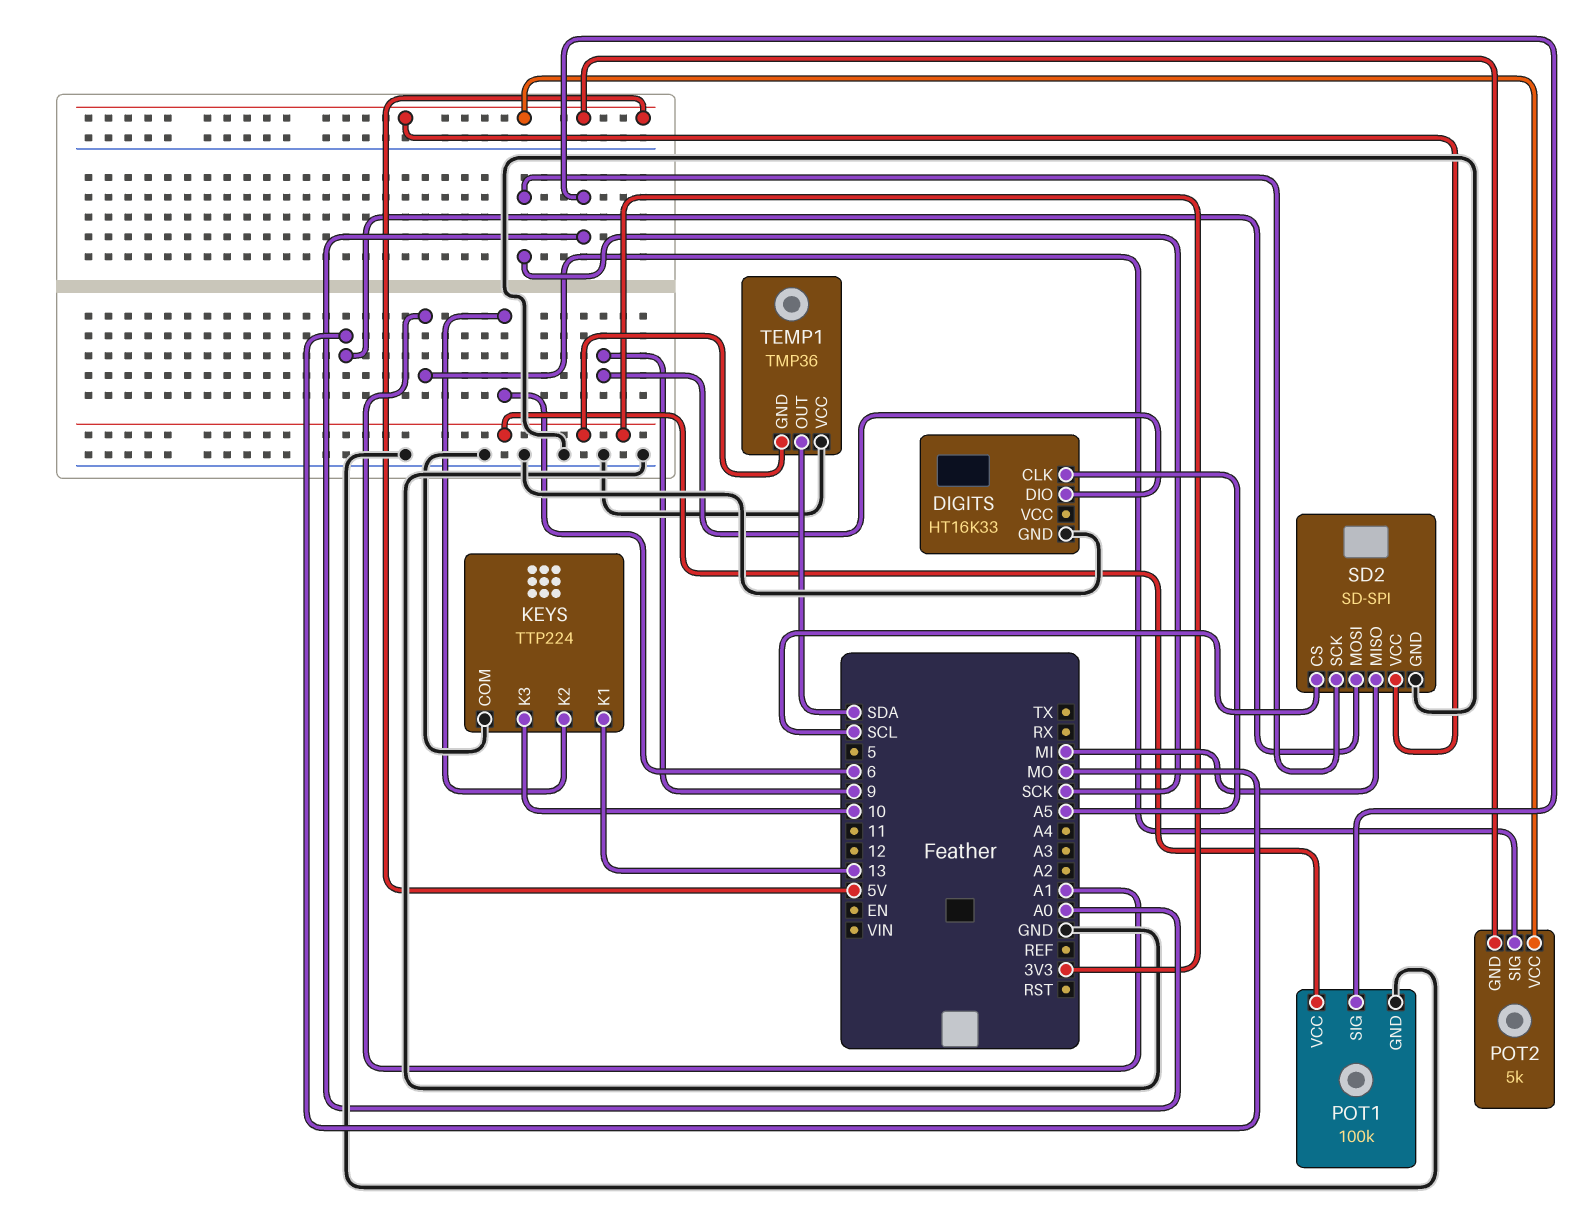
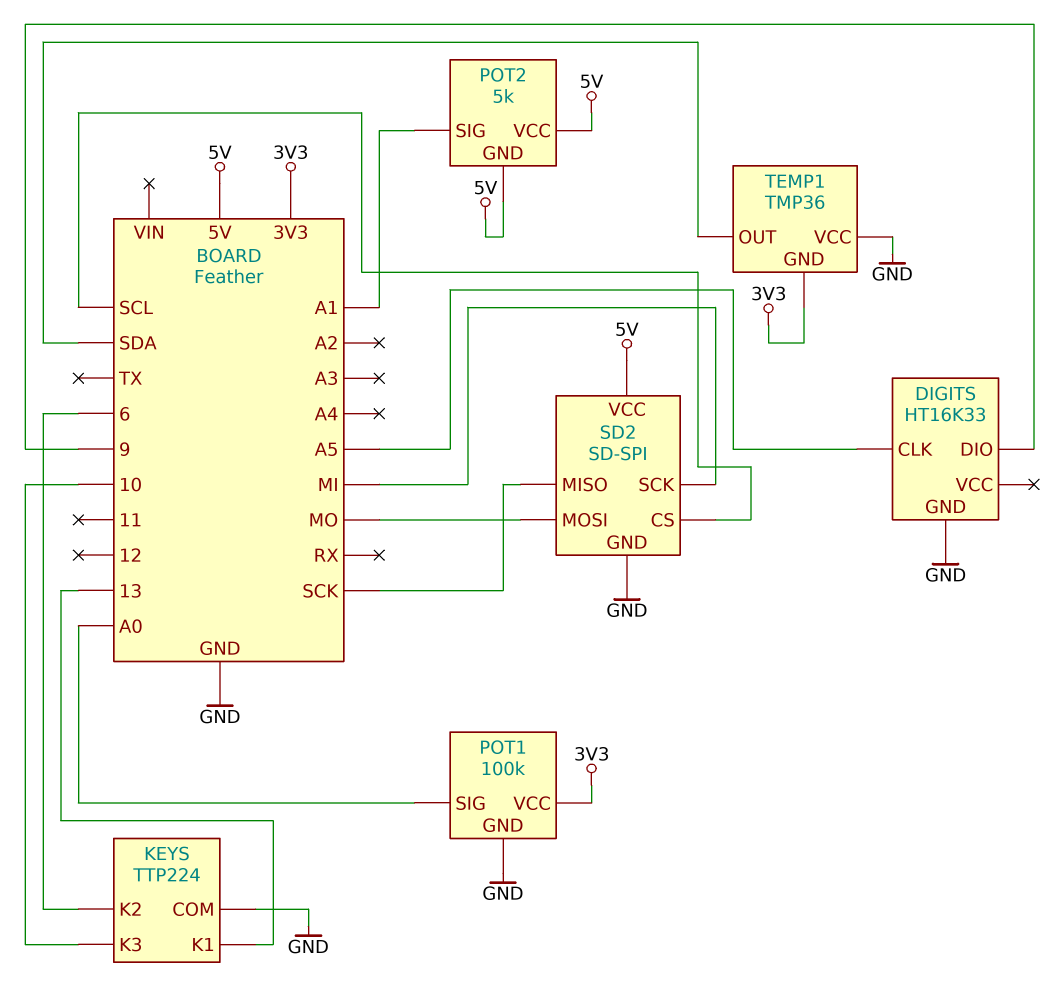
SD2 pin MISO: MI -> SCK
SD2 pin SCK: SCK -> MI

